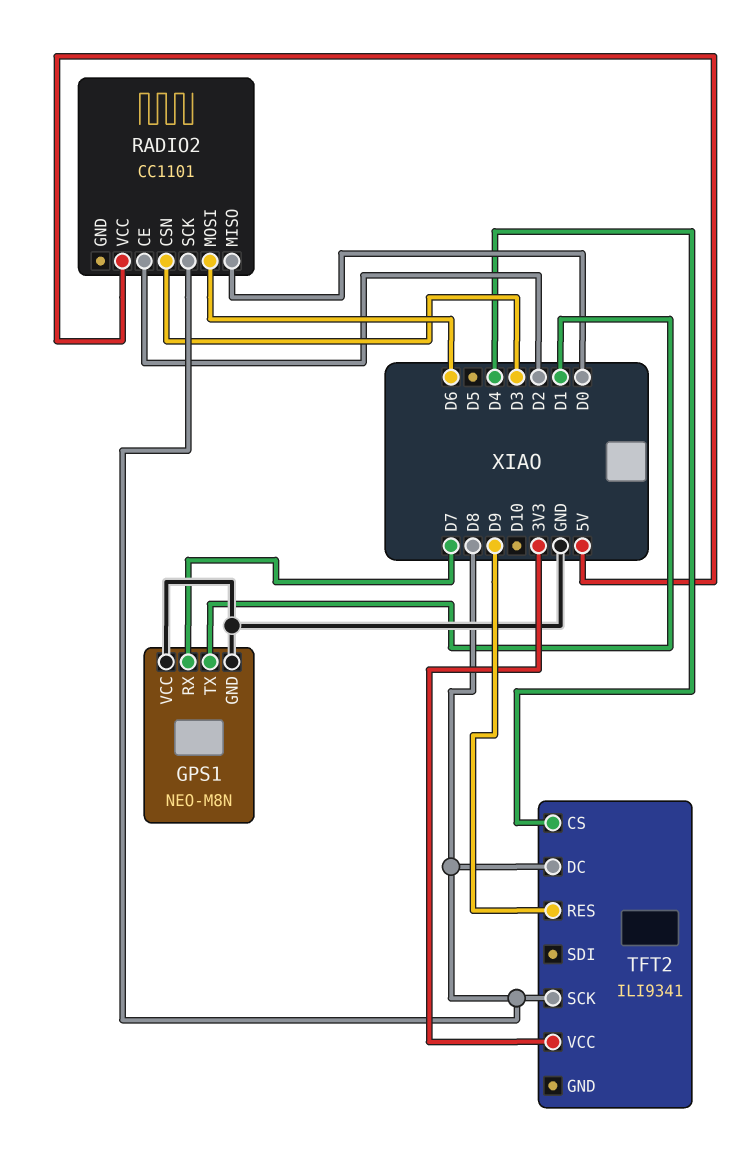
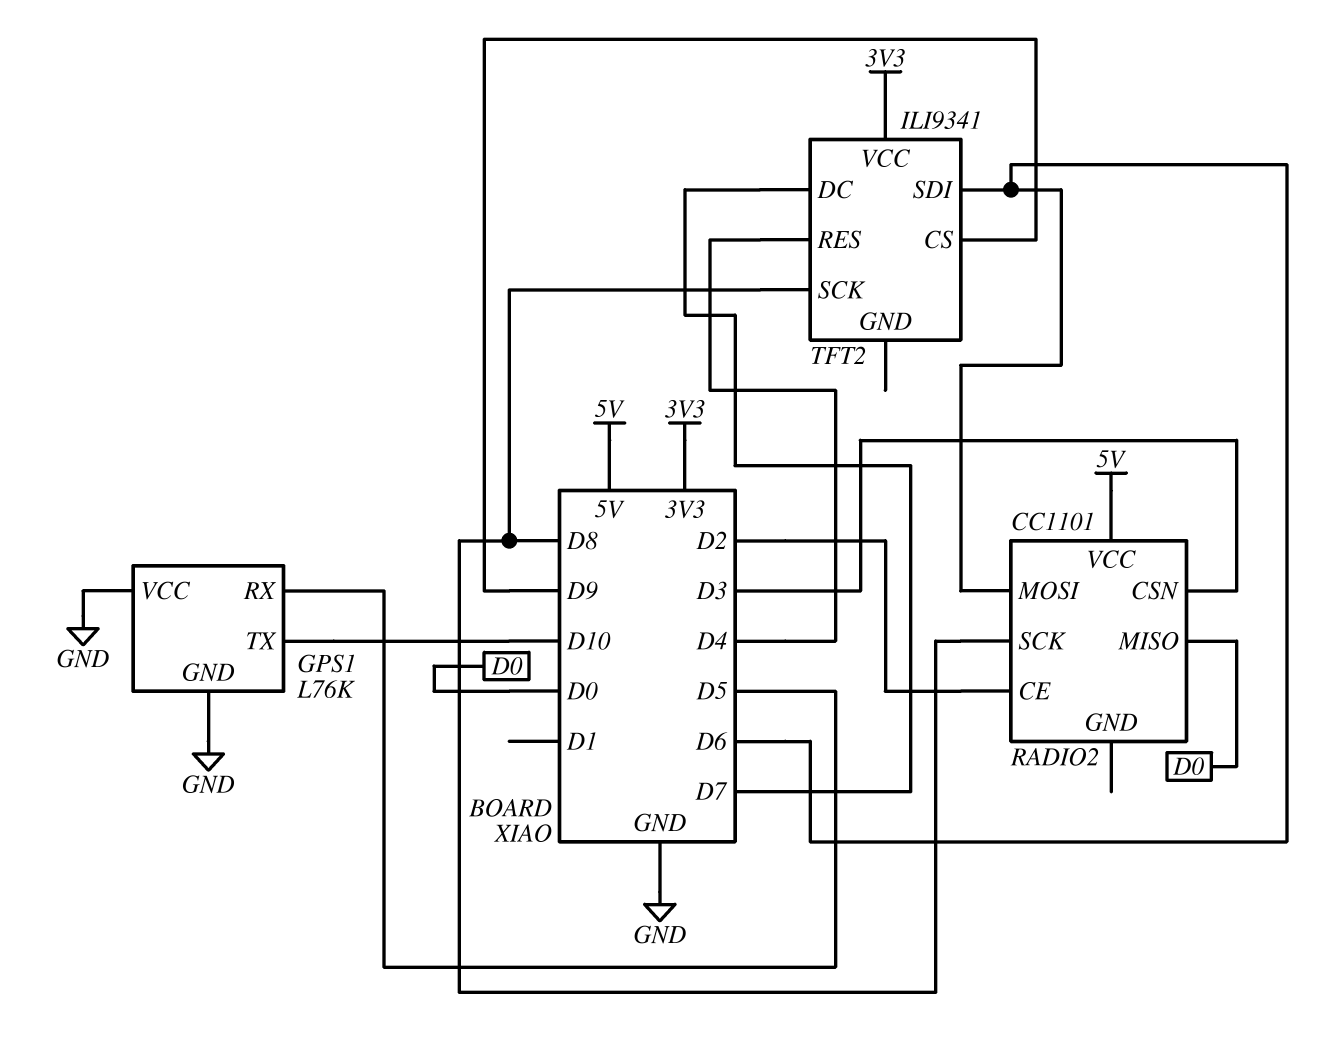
GPS1: NEO-M8N -> L76K
GPS1 pin RX: D7 -> D5
GPS1 pin TX: D1 -> D10
TFT2 pin CS: D4 -> D9
TFT2 pin DC: D8 -> D7
TFT2 pin RES: D9 -> D4
TFT2 pin SDI: none -> D6

